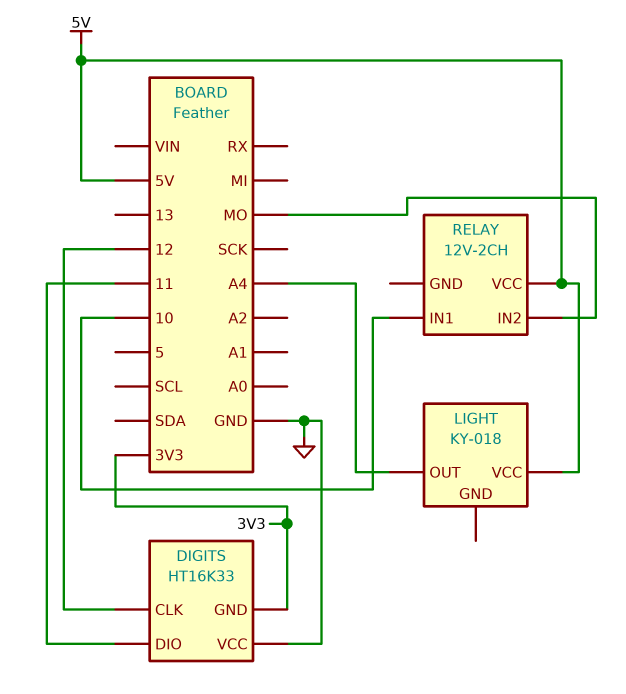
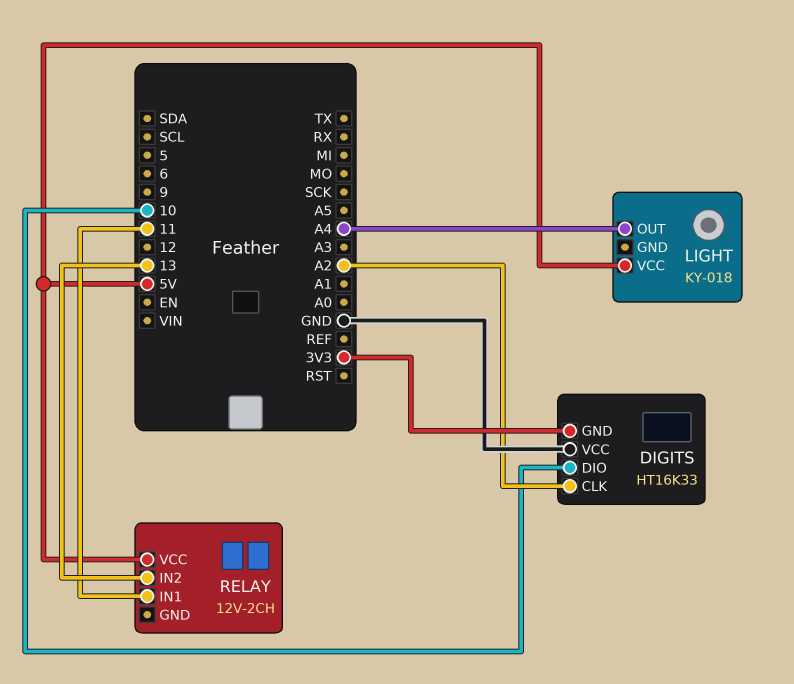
DIGITS pin CLK: 12 -> A2
DIGITS pin DIO: 11 -> 10
RELAY pin IN1: 10 -> 11
RELAY pin IN2: MO -> 13

